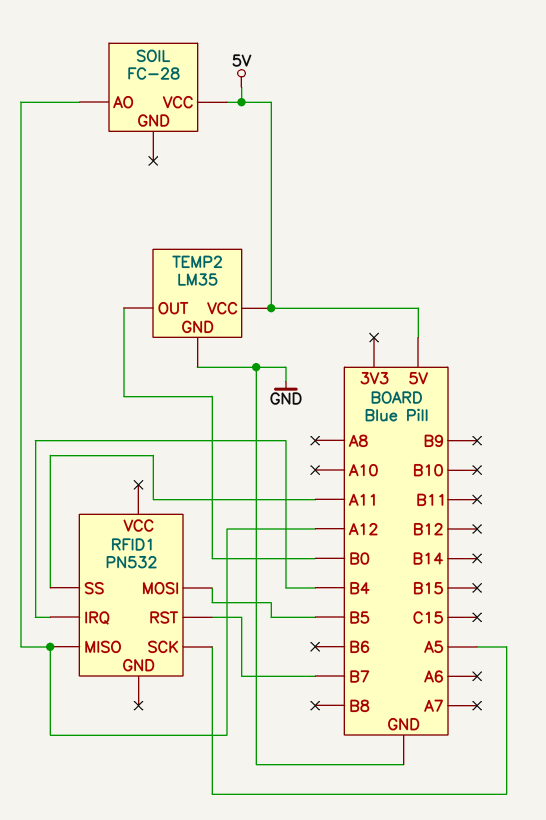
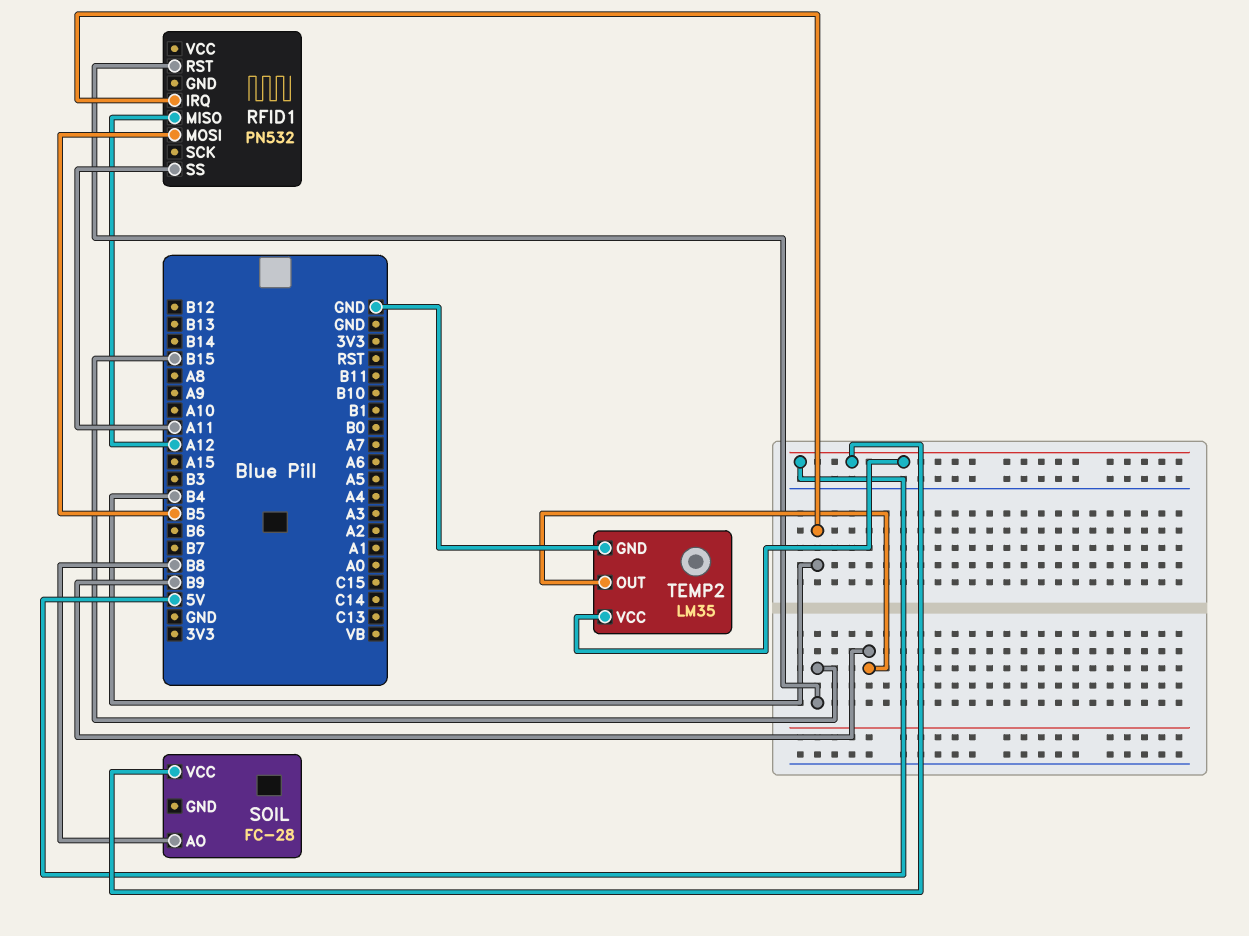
RFID1 pin RST: B7 -> B15
RFID1 pin SCK: A5 -> none
SOIL pin AO: A12 -> B8
TEMP2 pin OUT: B0 -> B9

